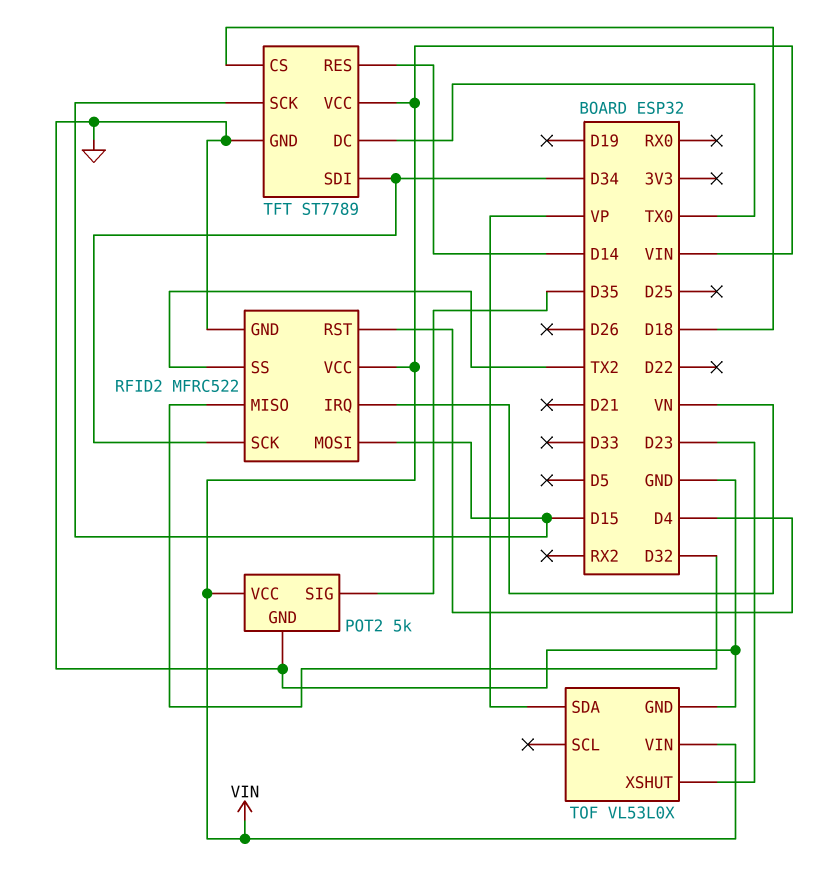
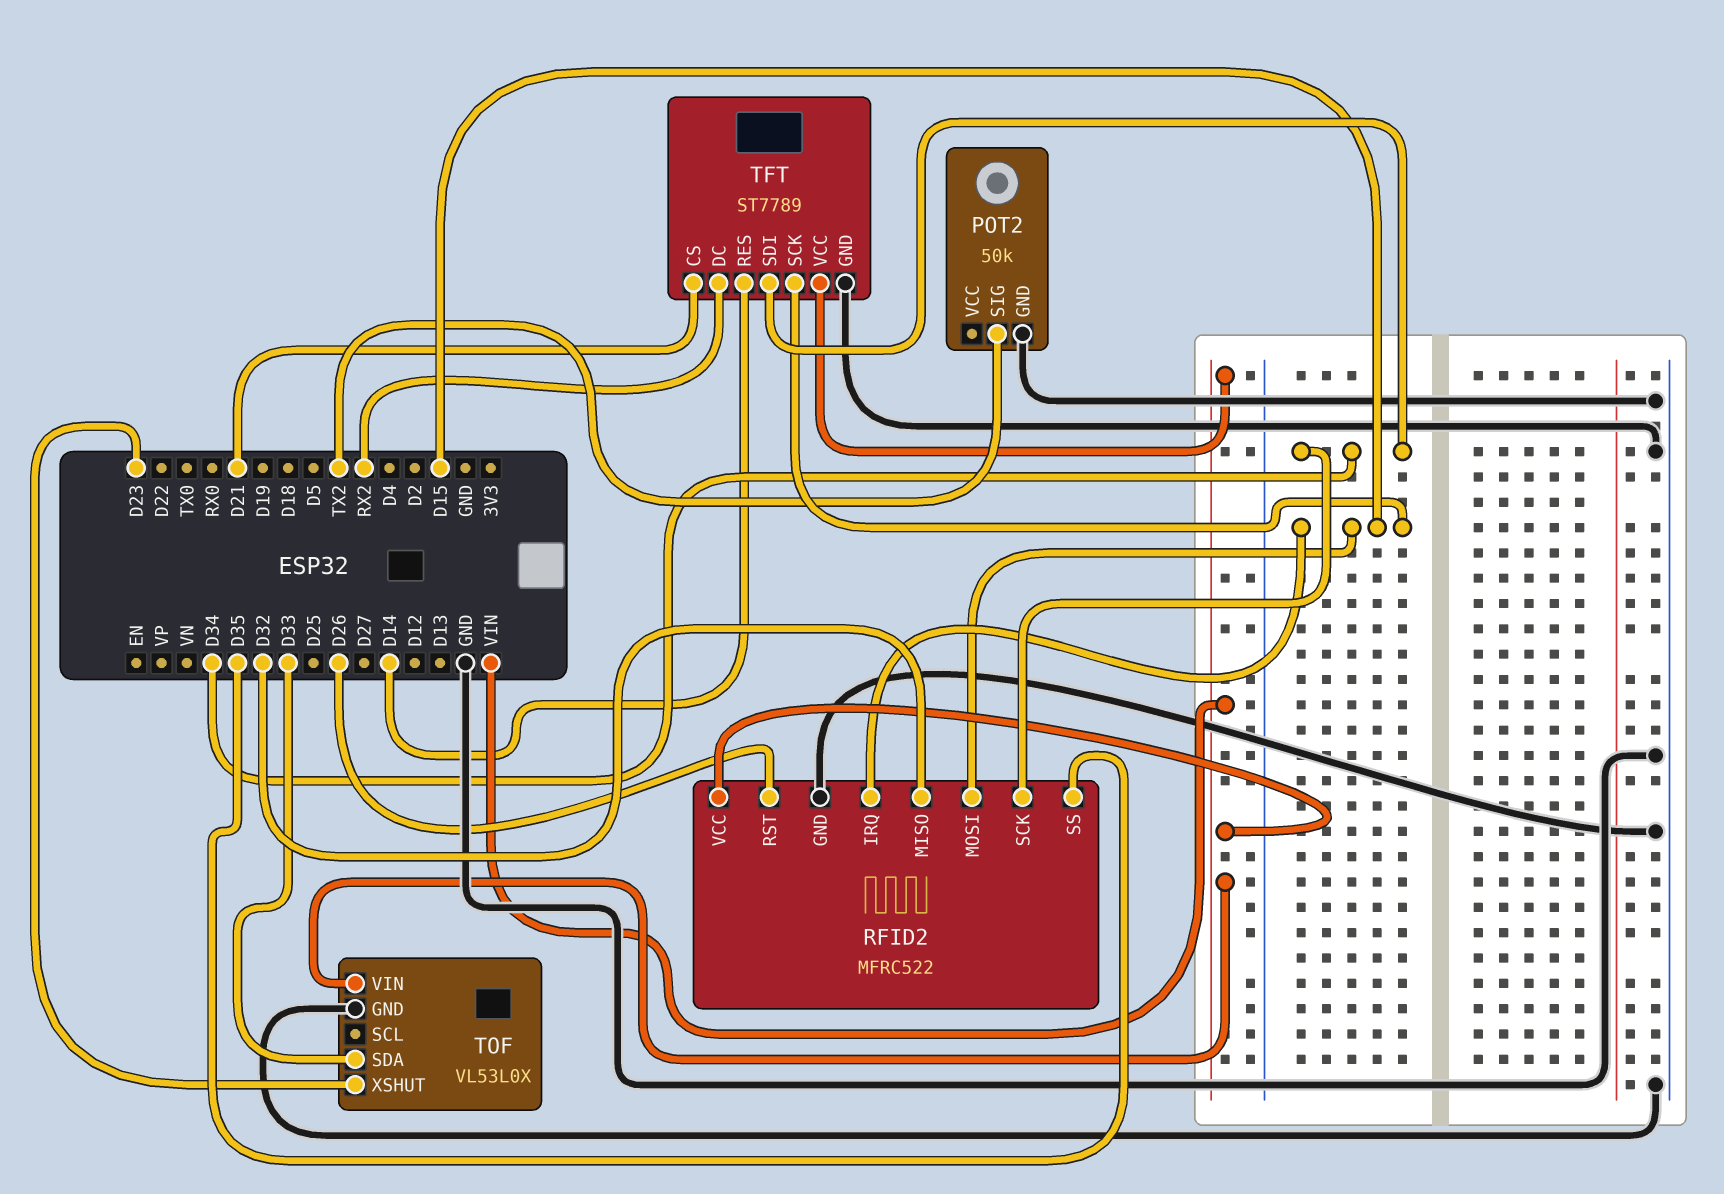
POT2: 5k -> 50k
POT2 pin SIG: D35 -> TX2
POT2 pin VCC: VIN -> none
RFID2 pin IRQ: VN -> D15
RFID2 pin RST: D4 -> D26
RFID2 pin SS: TX2 -> D35
TFT pin CS: D18 -> D21
TFT pin DC: TX0 -> RX2
TOF pin SDA: VP -> D33

